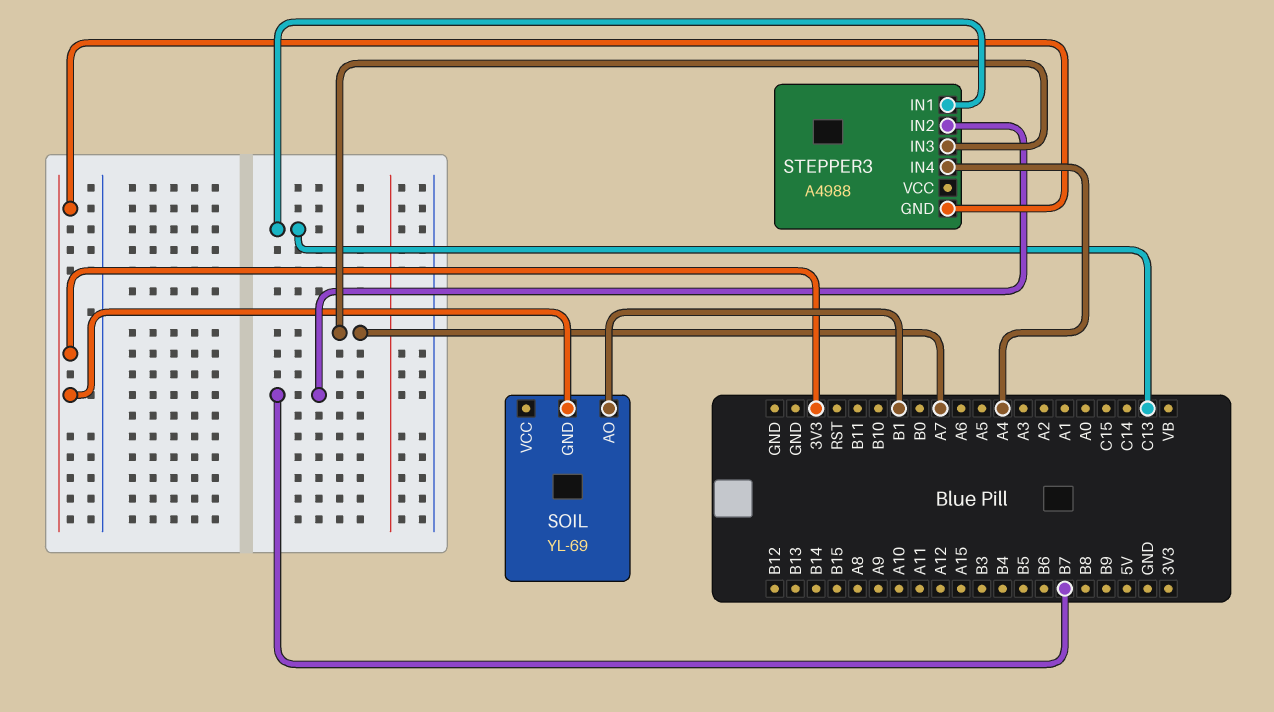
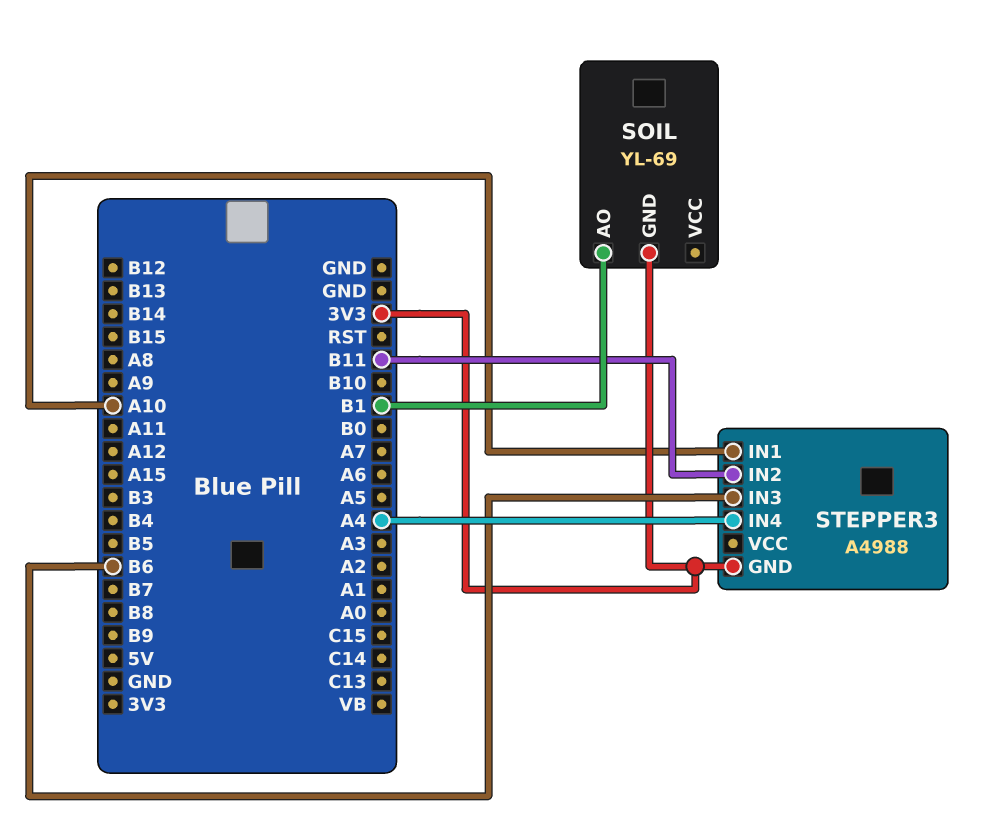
STEPPER3 pin IN1: C13 -> A10
STEPPER3 pin IN2: B7 -> B11
STEPPER3 pin IN3: A7 -> B6

